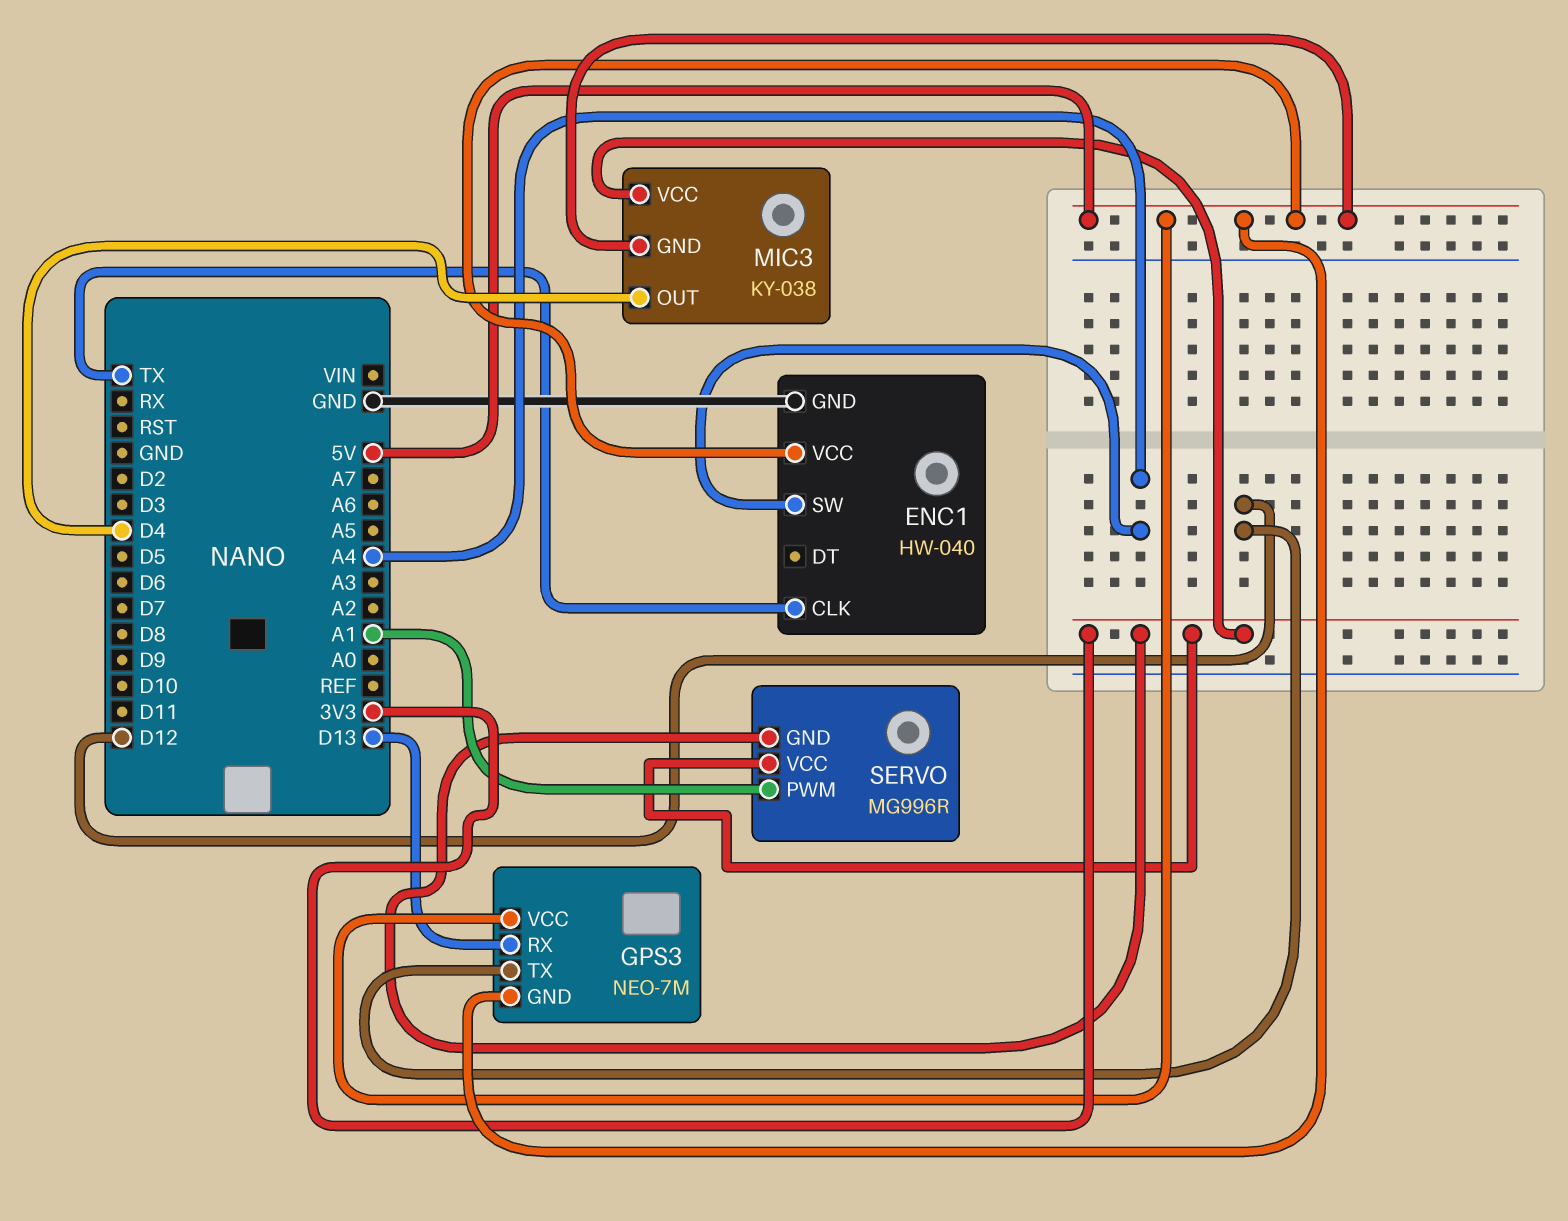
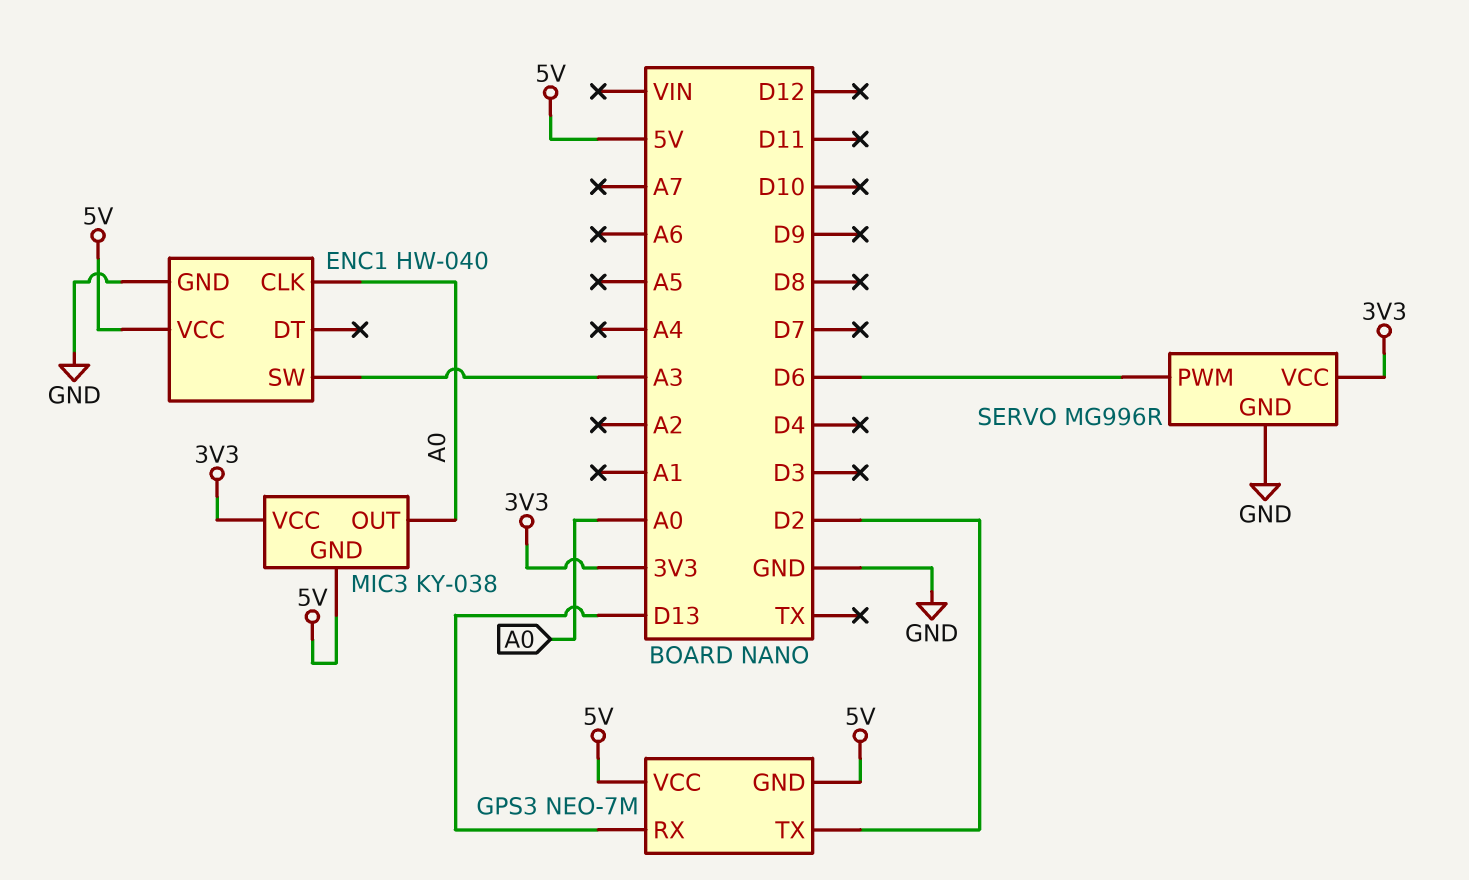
ENC1 pin CLK: TX -> A0
ENC1 pin SW: A4 -> A3
GPS3 pin TX: D12 -> D2
MIC3 pin OUT: D4 -> A0
SERVO pin GND: 3V3 -> GND
SERVO pin PWM: A1 -> D6

